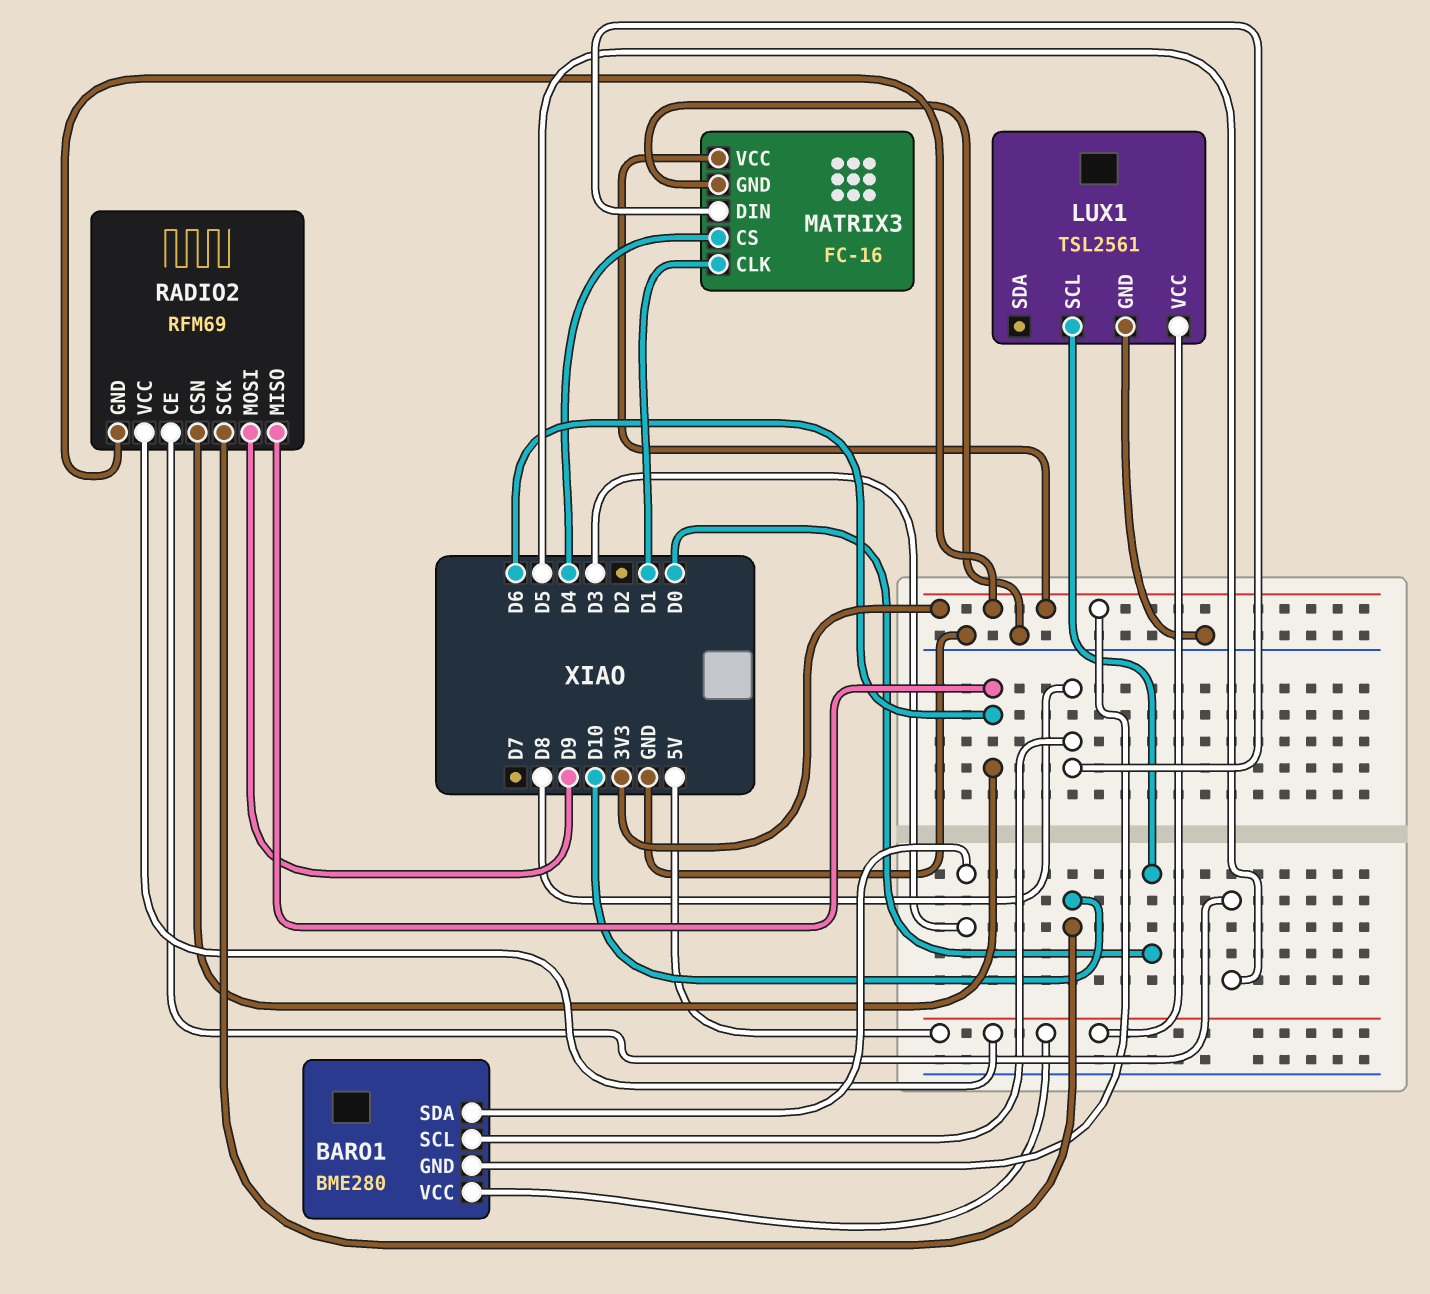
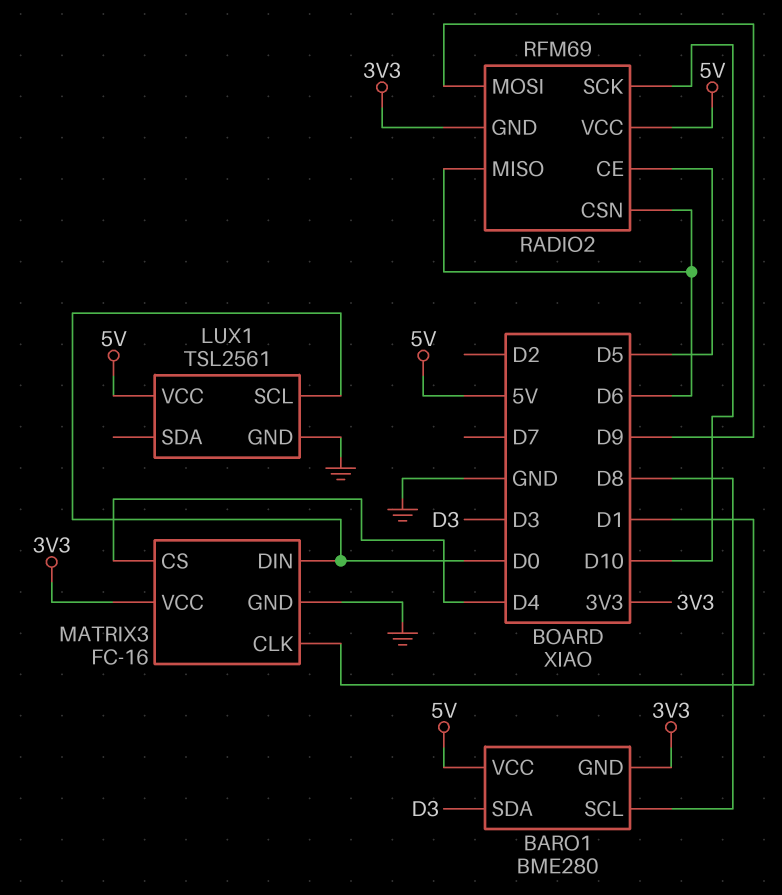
MATRIX3 pin DIN: D8 -> D0

